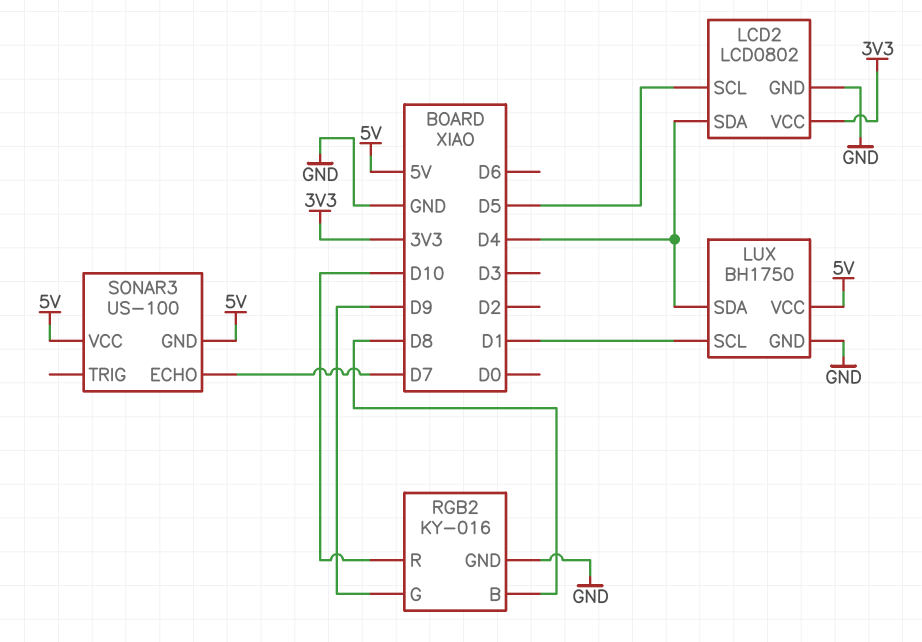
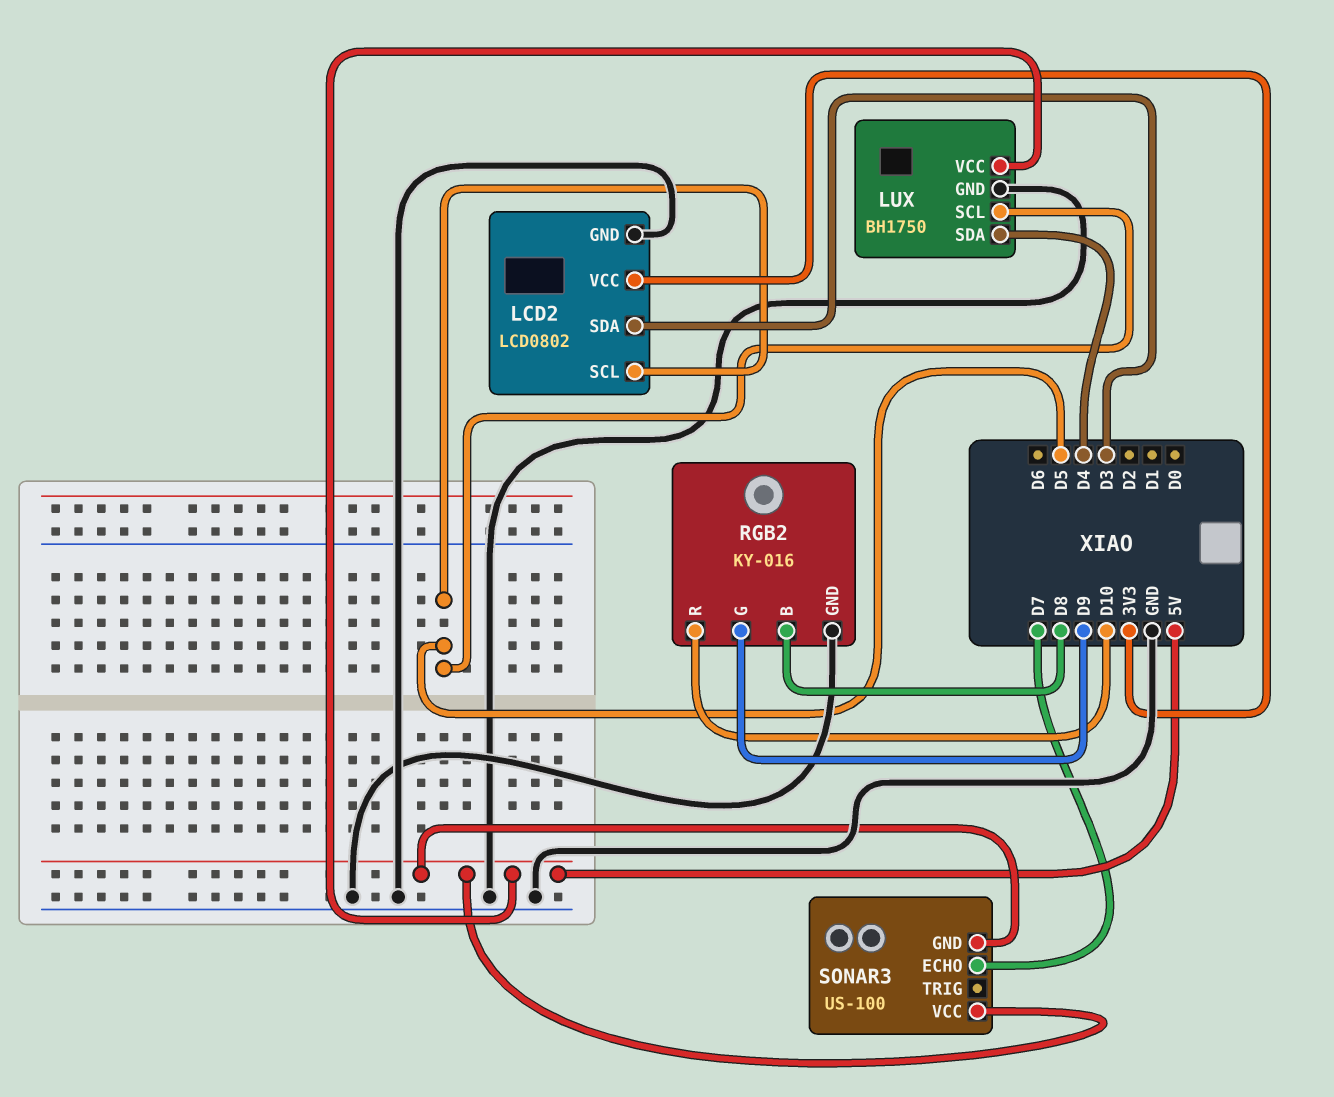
LCD2 pin SDA: D4 -> D3
LUX pin SCL: D1 -> D5

